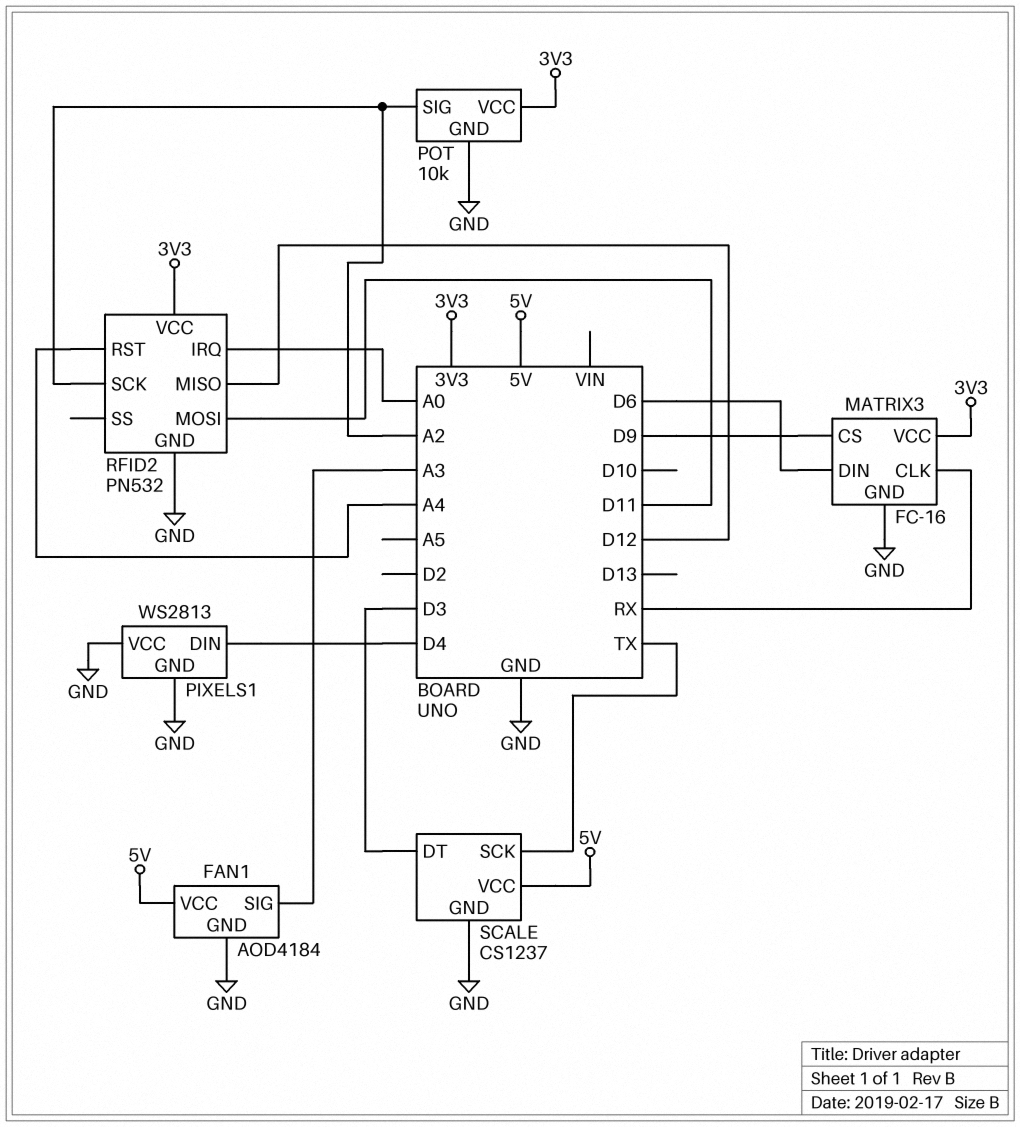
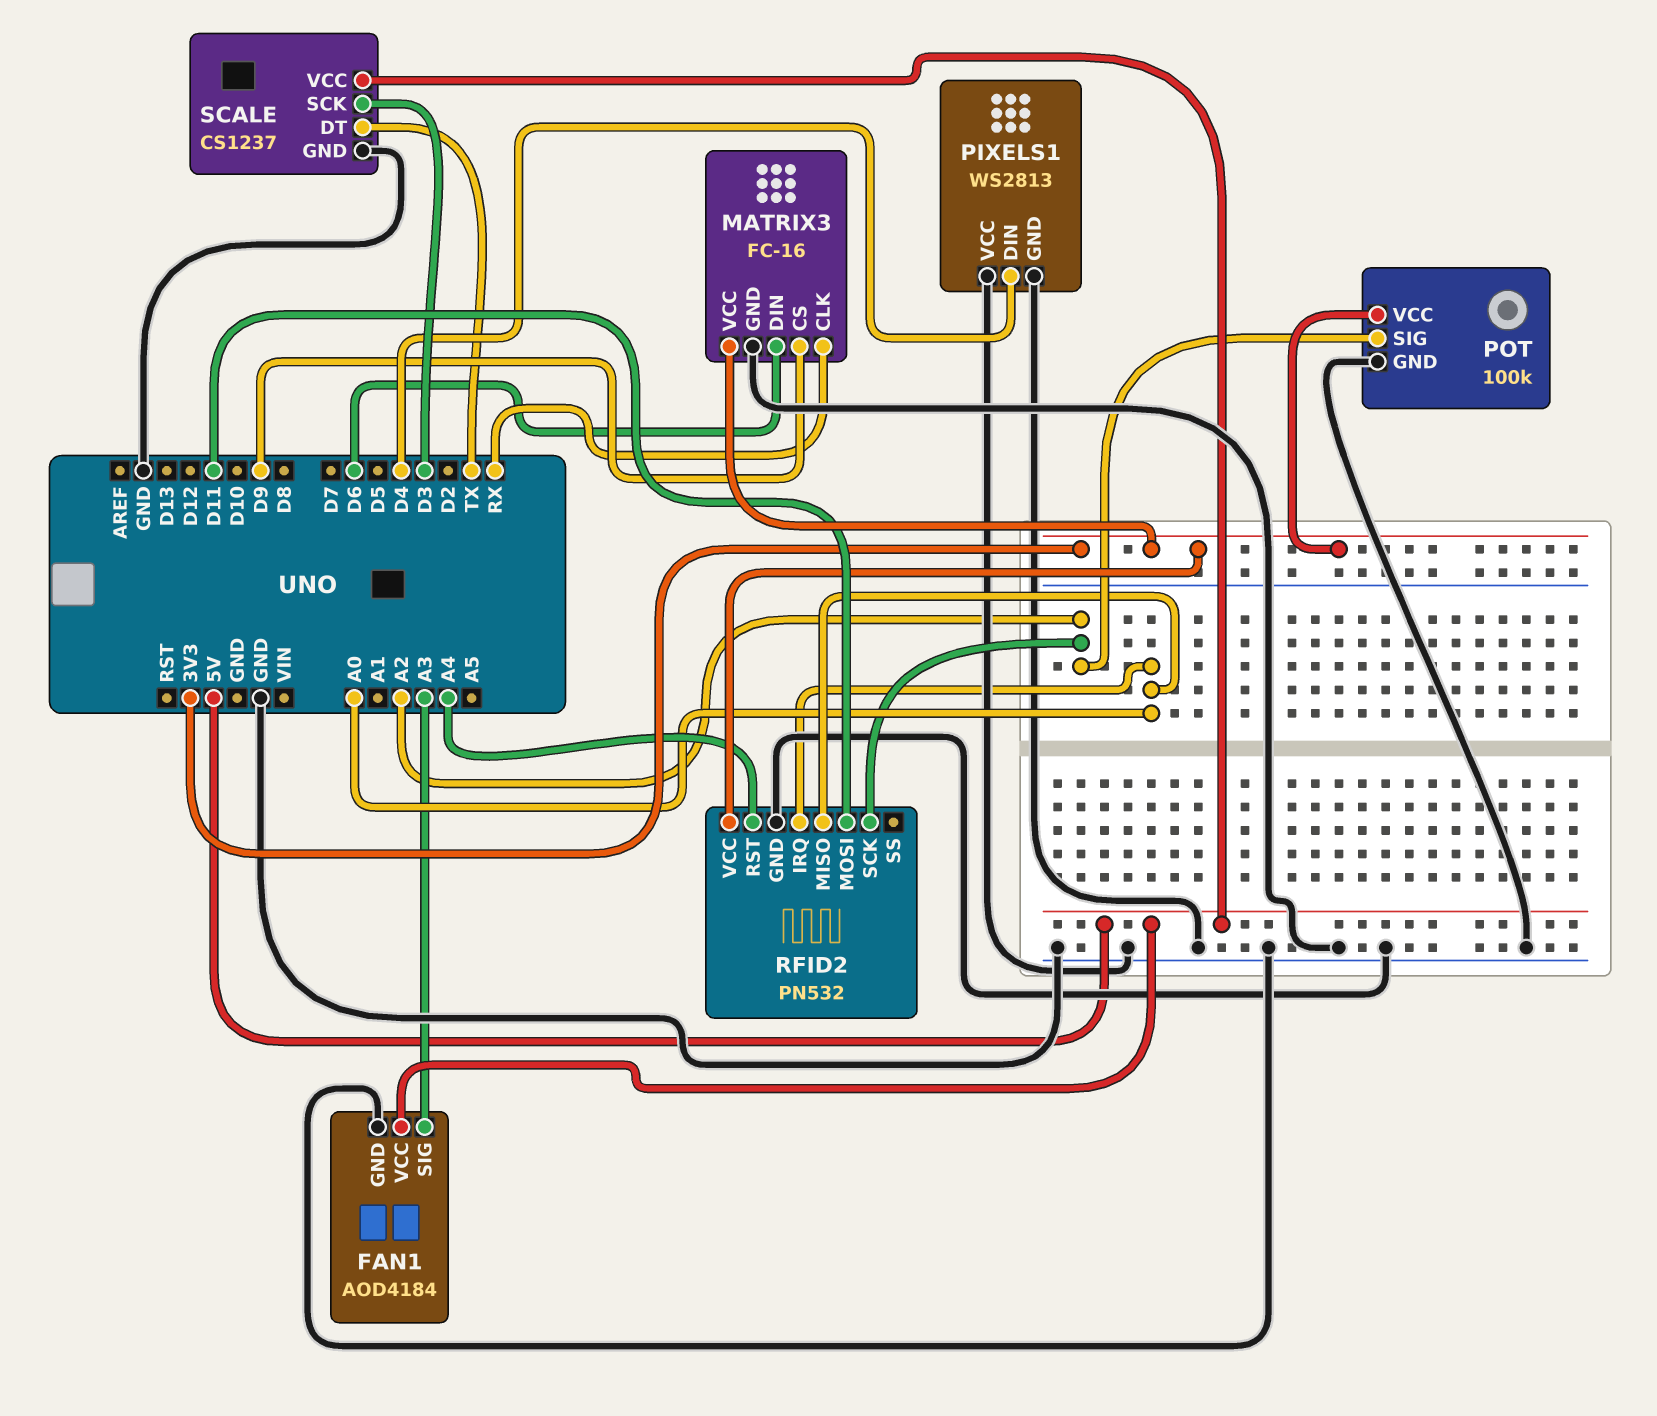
POT: 10k -> 100k
RFID2 pin MISO: D12 -> A0
SCALE pin DT: D3 -> TX
SCALE pin SCK: TX -> D3

